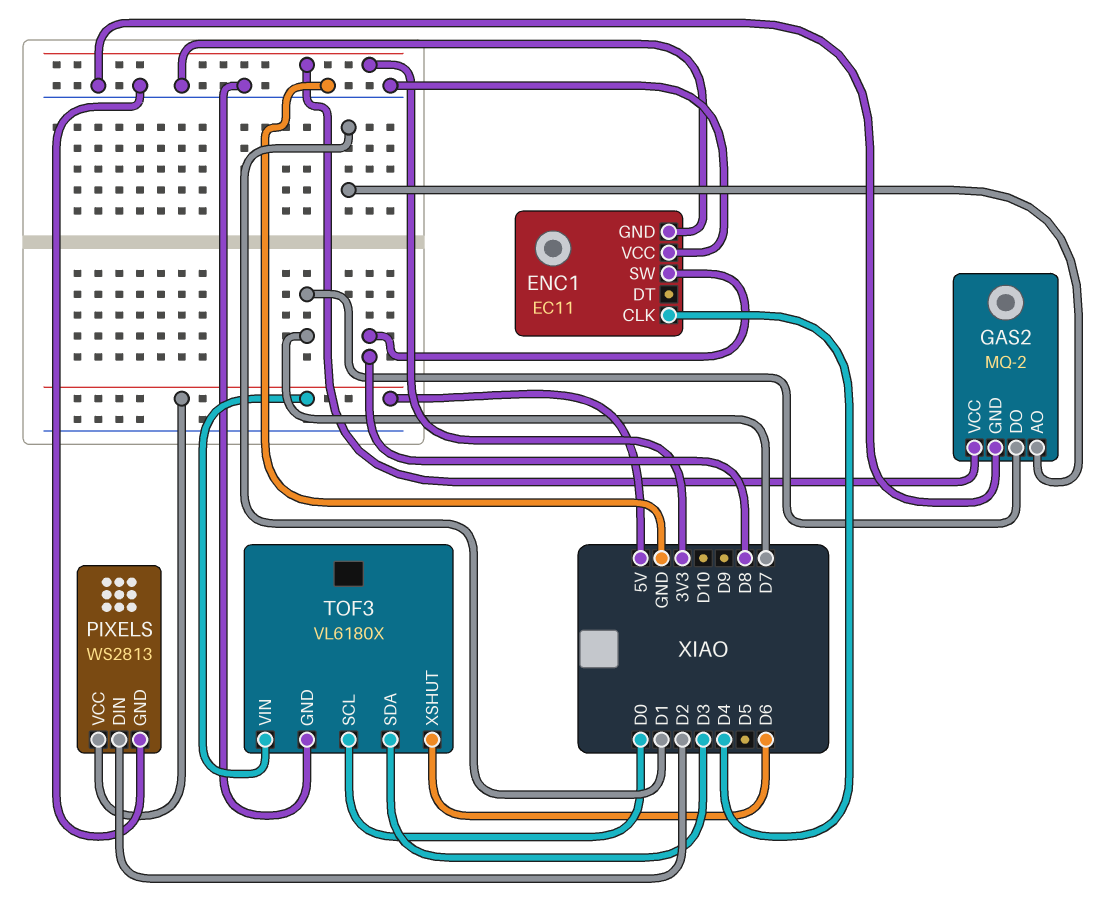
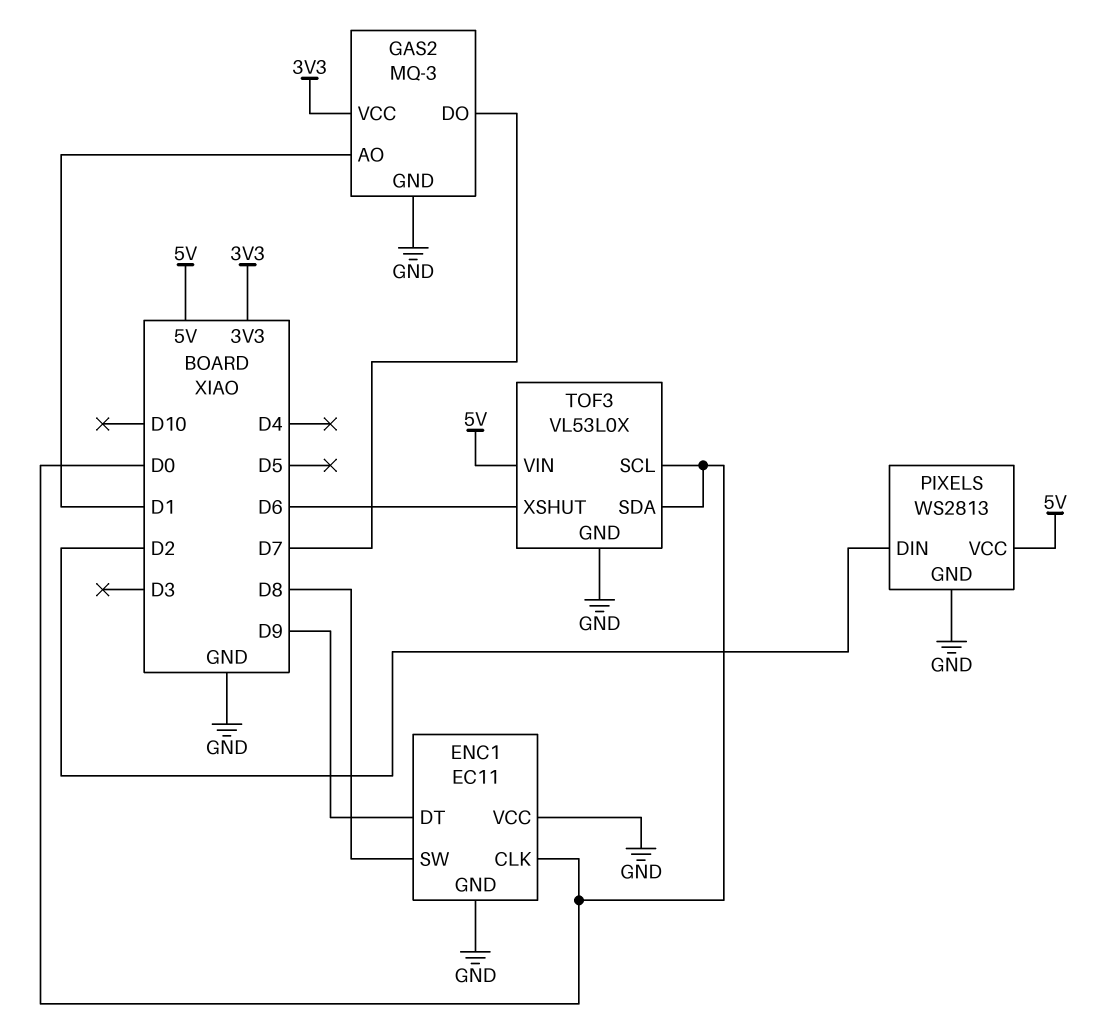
ENC1 pin CLK: D4 -> D0
ENC1 pin DT: none -> D9
GAS2: MQ-2 -> MQ-3
TOF3: VL6180X -> VL53L0X
TOF3 pin SDA: D3 -> D0

